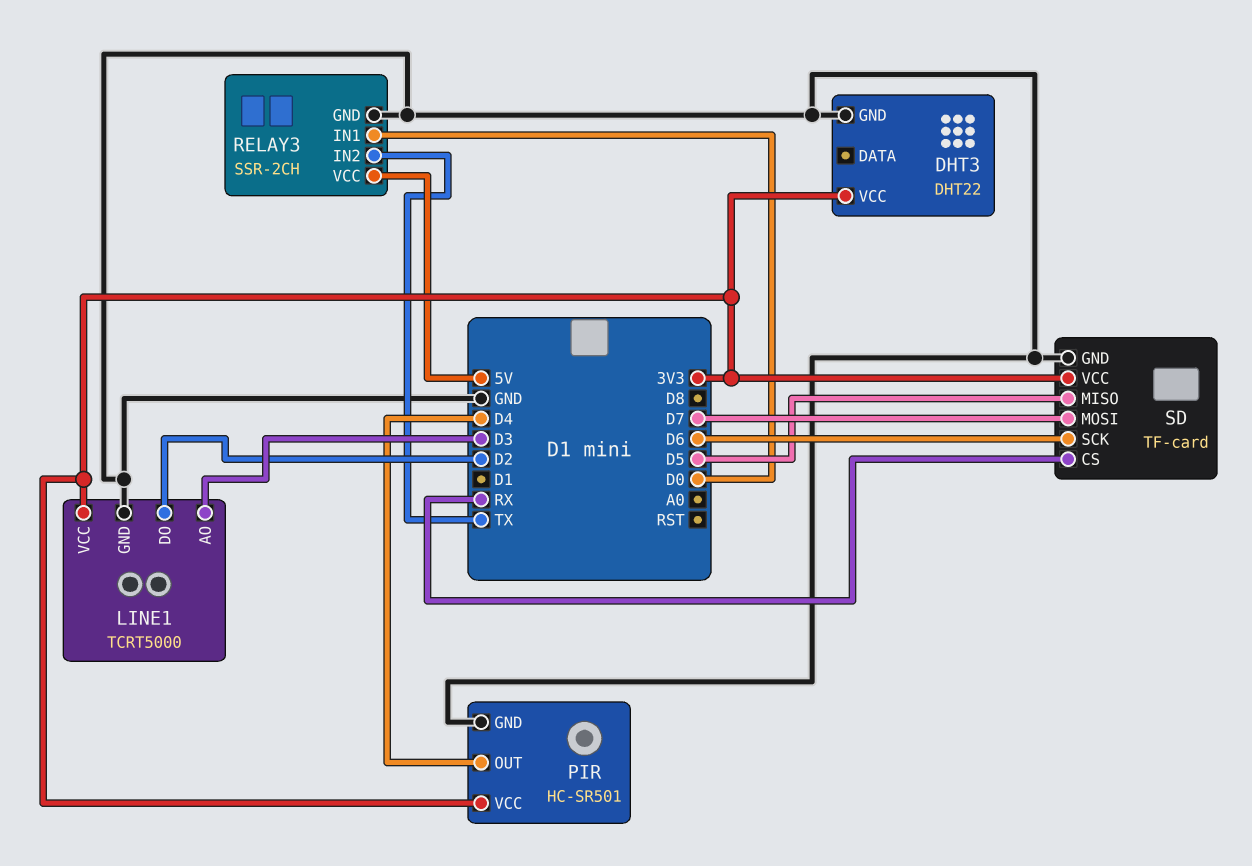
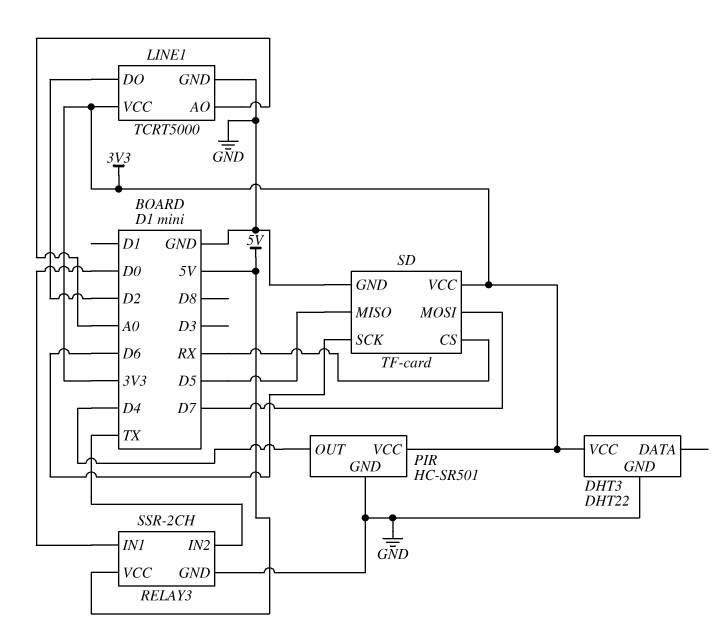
LINE1 pin AO: D3 -> A0

